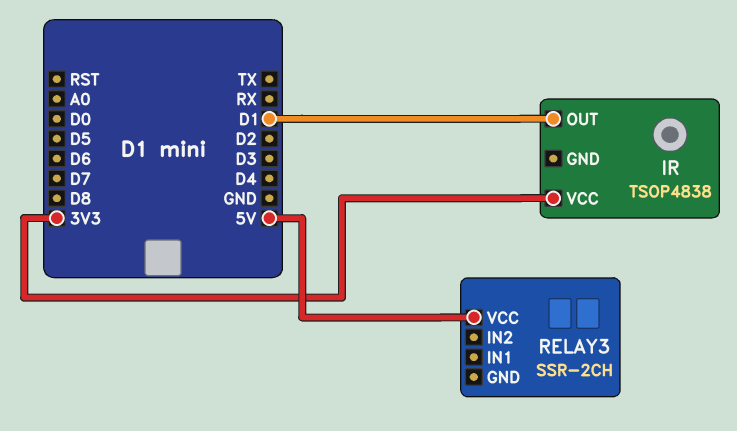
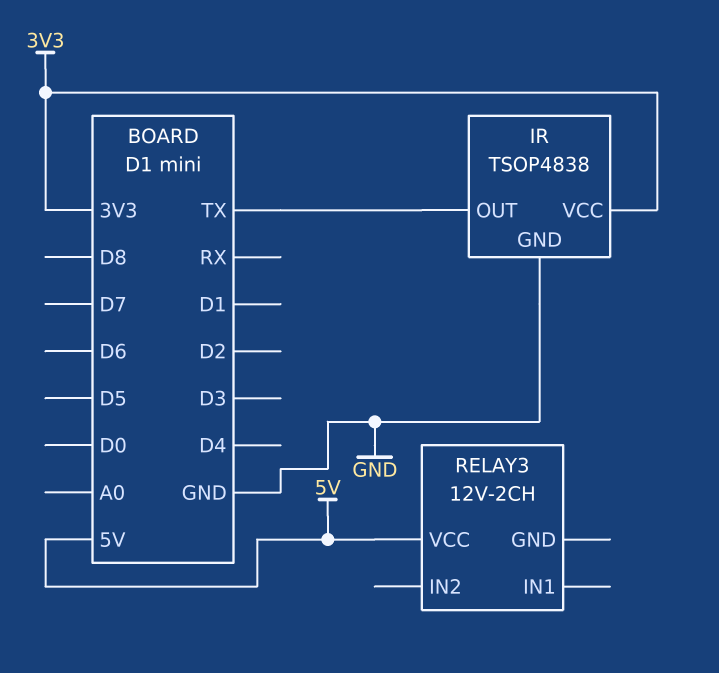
IR pin GND: none -> GND
IR pin OUT: D1 -> TX
RELAY3: SSR-2CH -> 12V-2CH

